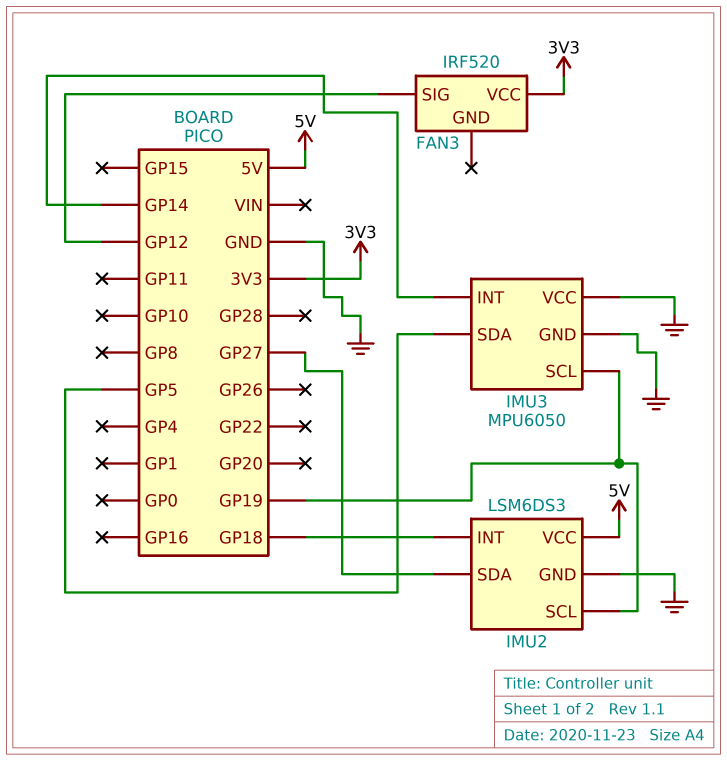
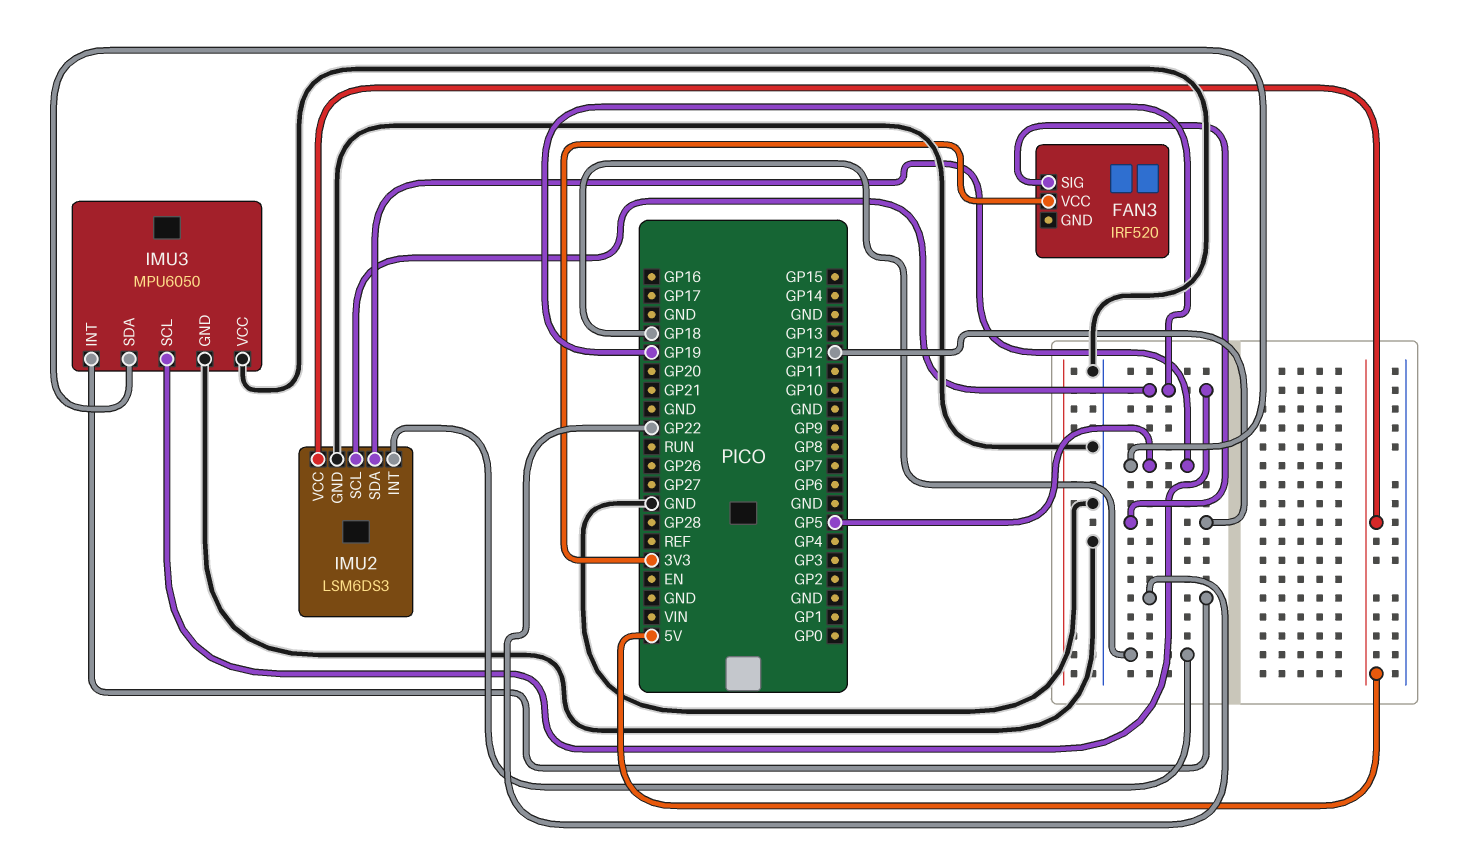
IMU2 pin SDA: GP27 -> GP5
IMU3 pin INT: GP14 -> GP22

